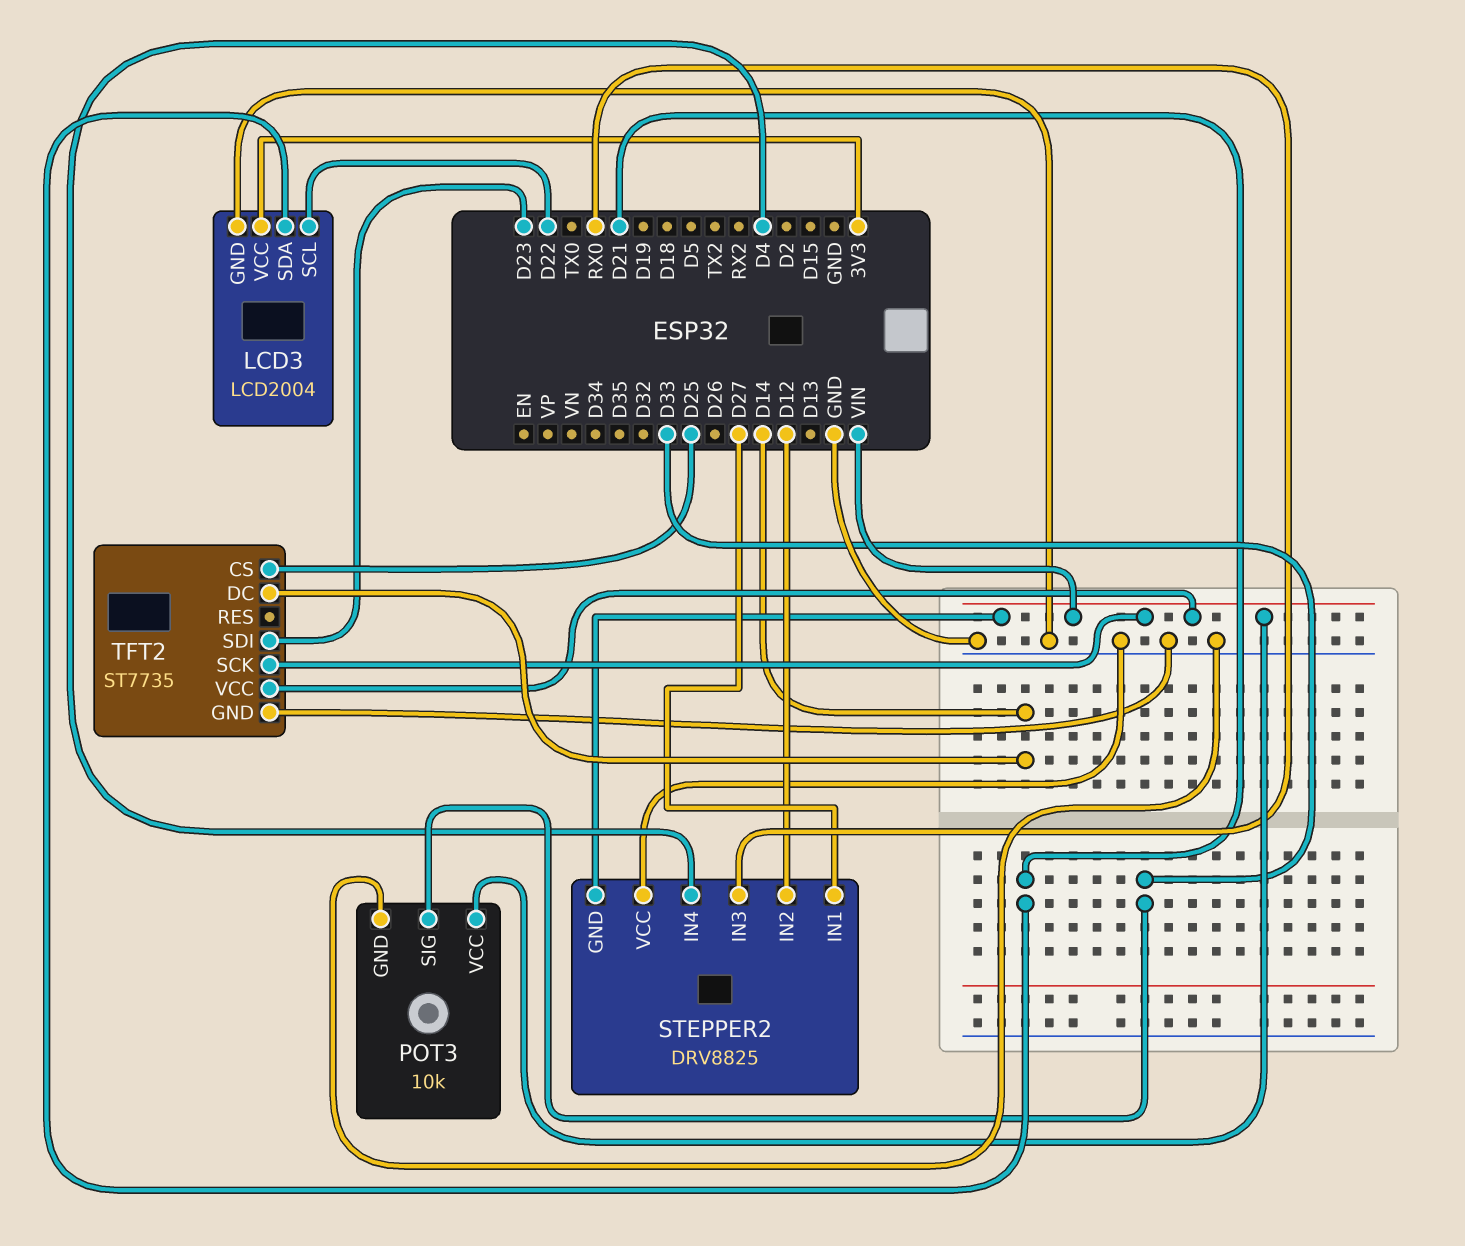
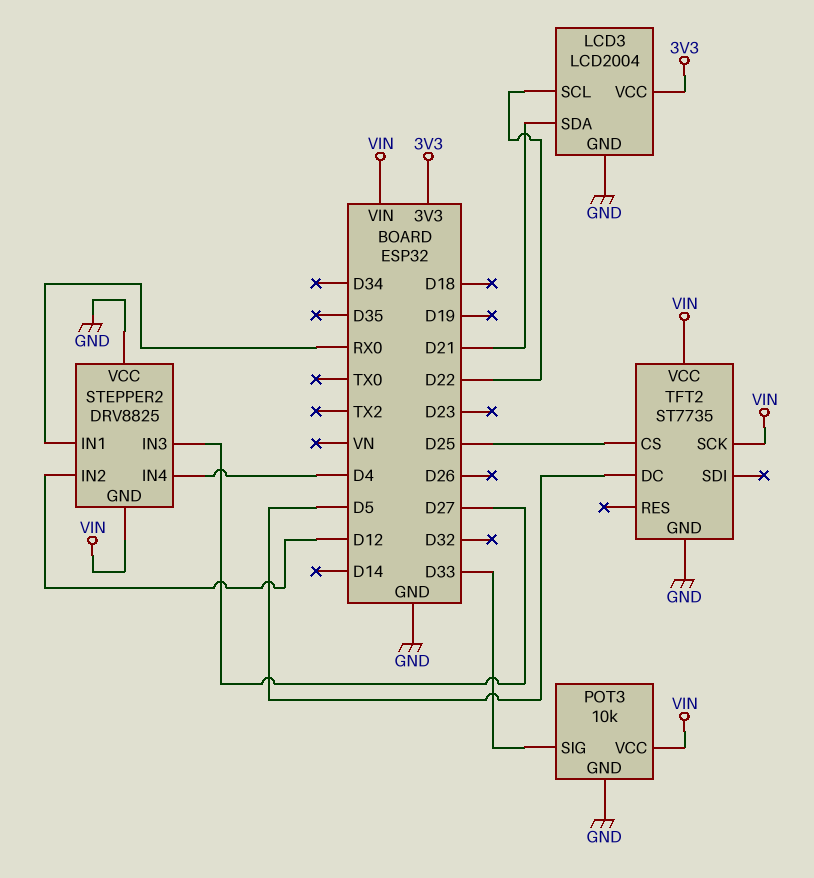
STEPPER2 pin IN1: D27 -> RX0
STEPPER2 pin IN3: RX0 -> D27
TFT2 pin DC: D14 -> D5
TFT2 pin SDI: D23 -> none

